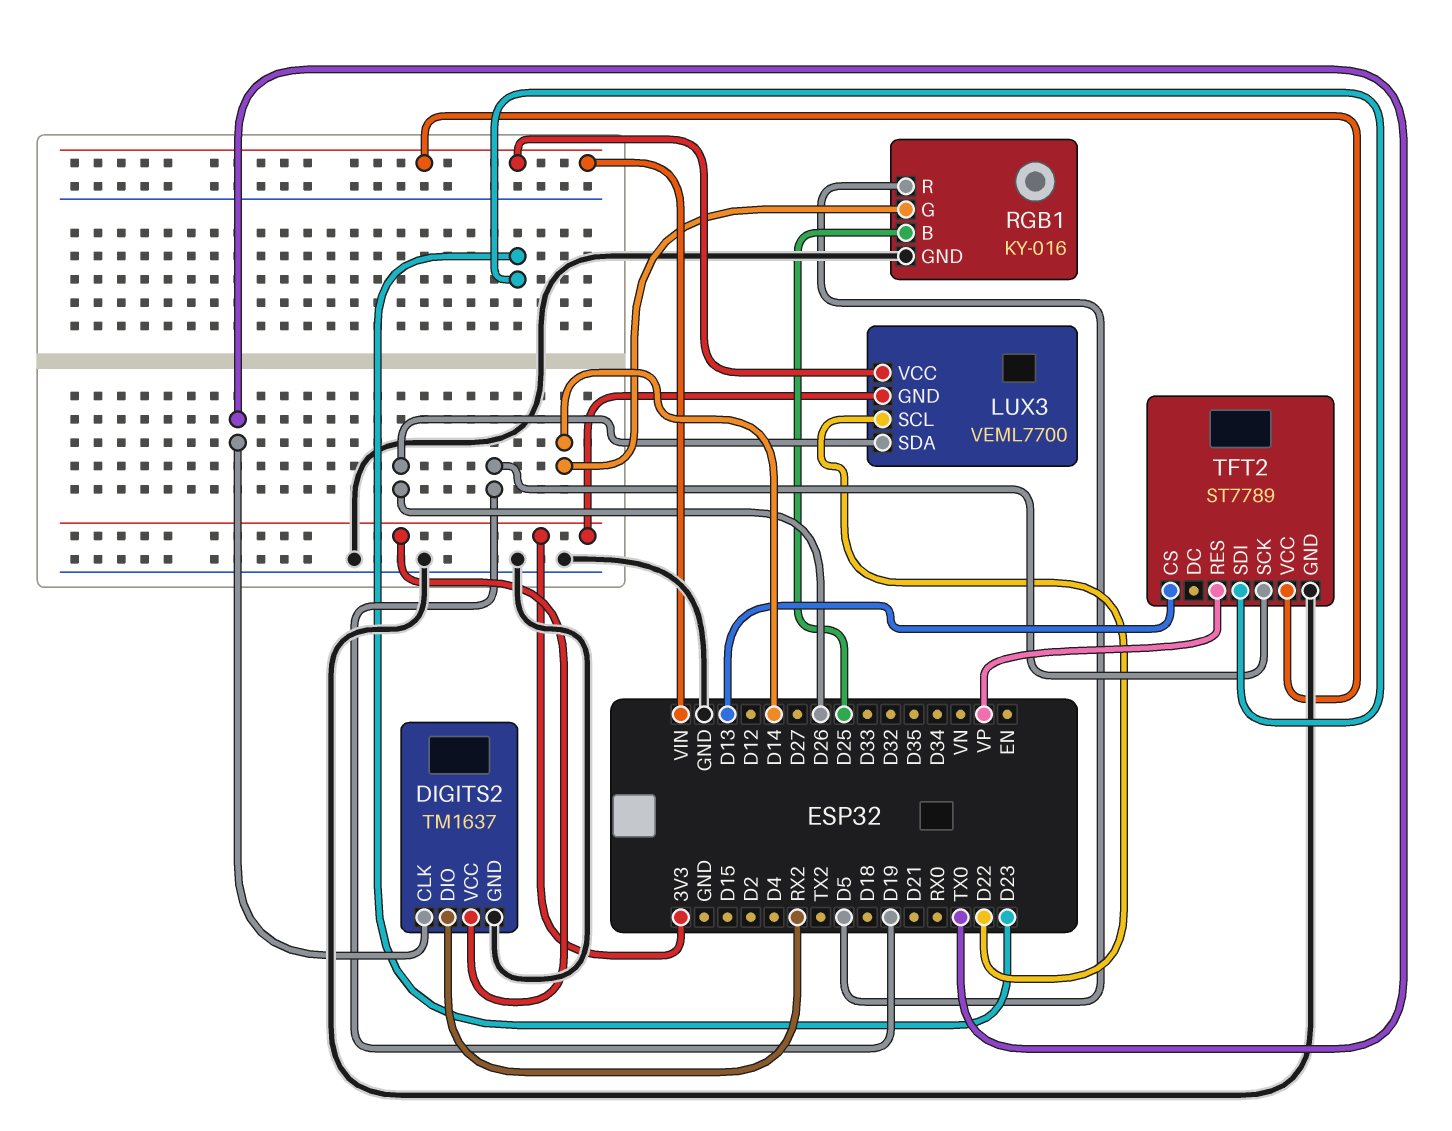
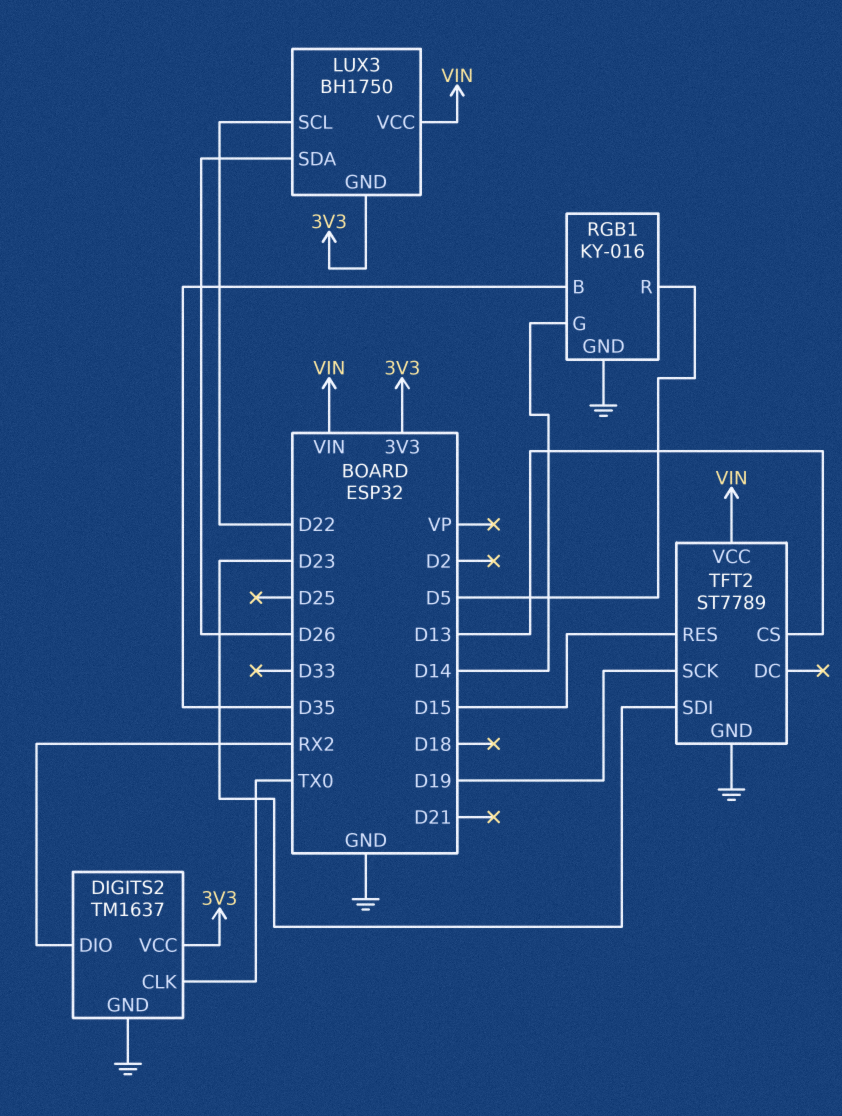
LUX3: VEML7700 -> BH1750
RGB1 pin B: D25 -> D35
TFT2 pin RES: VP -> D15

